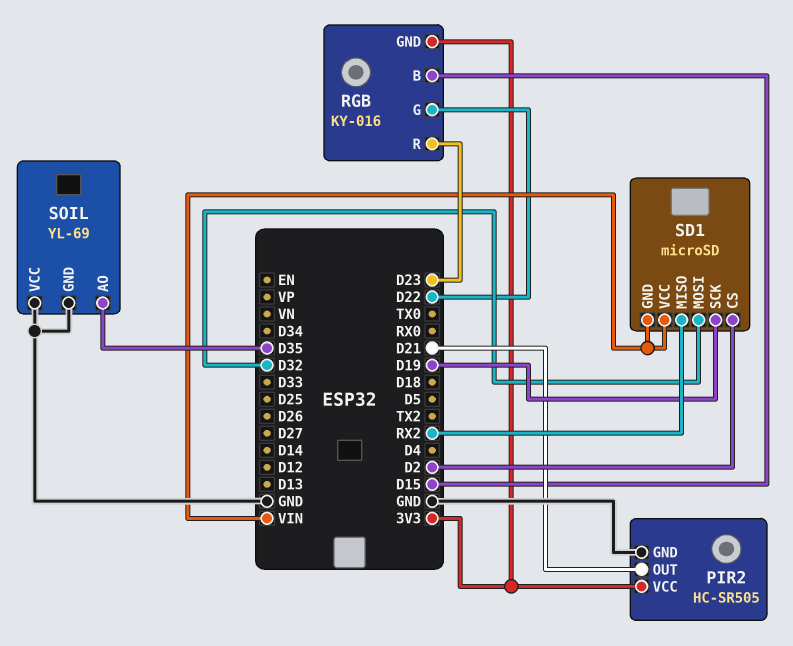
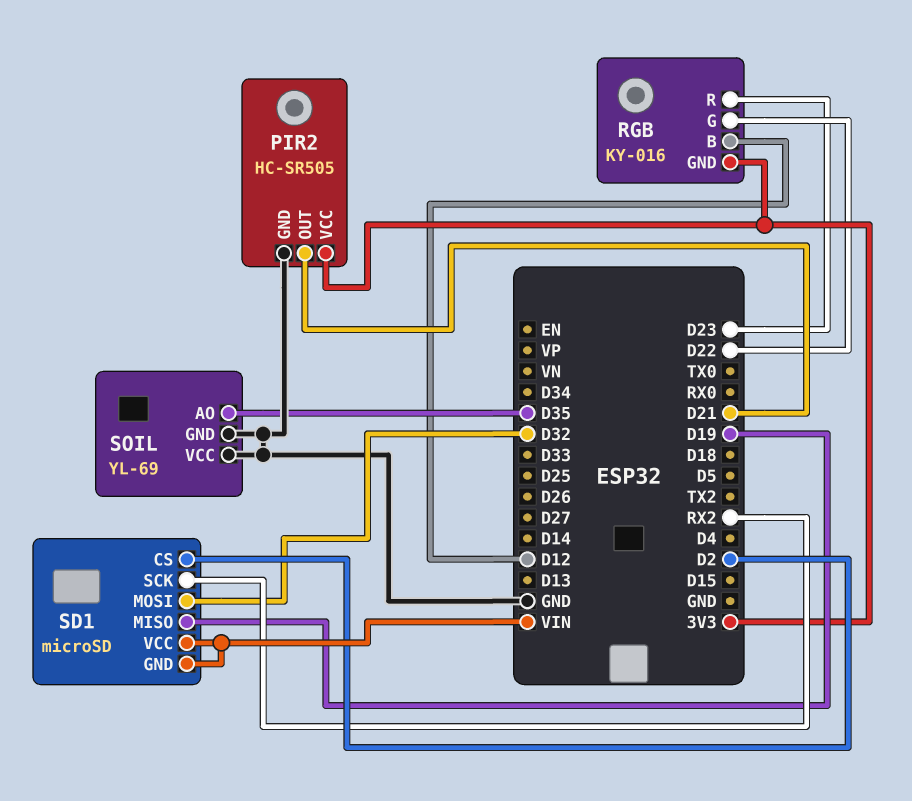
RGB pin B: D15 -> D12
SD1 pin MISO: RX2 -> D19
SD1 pin SCK: D19 -> RX2

